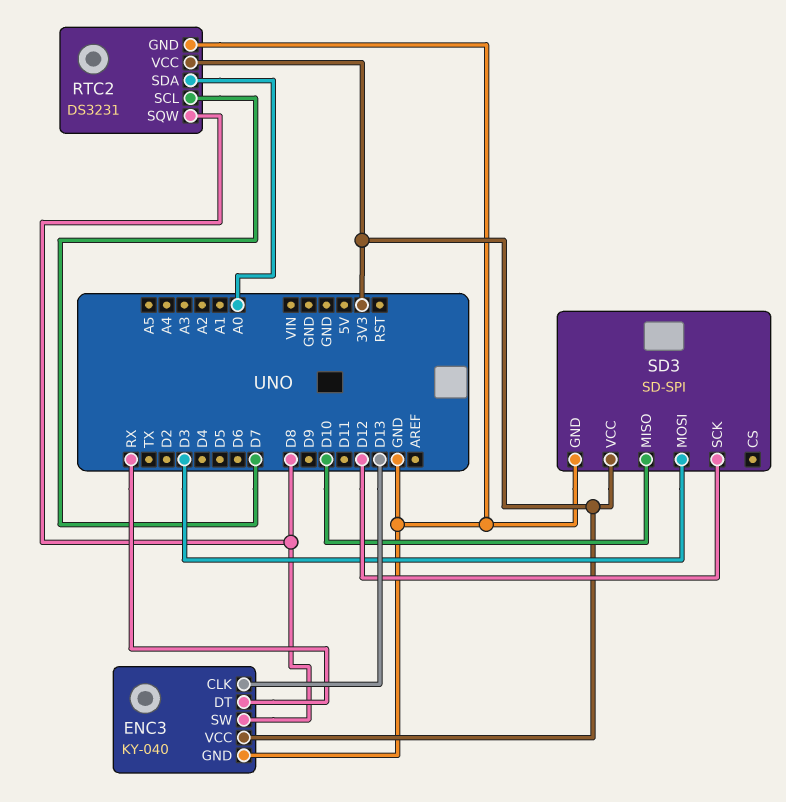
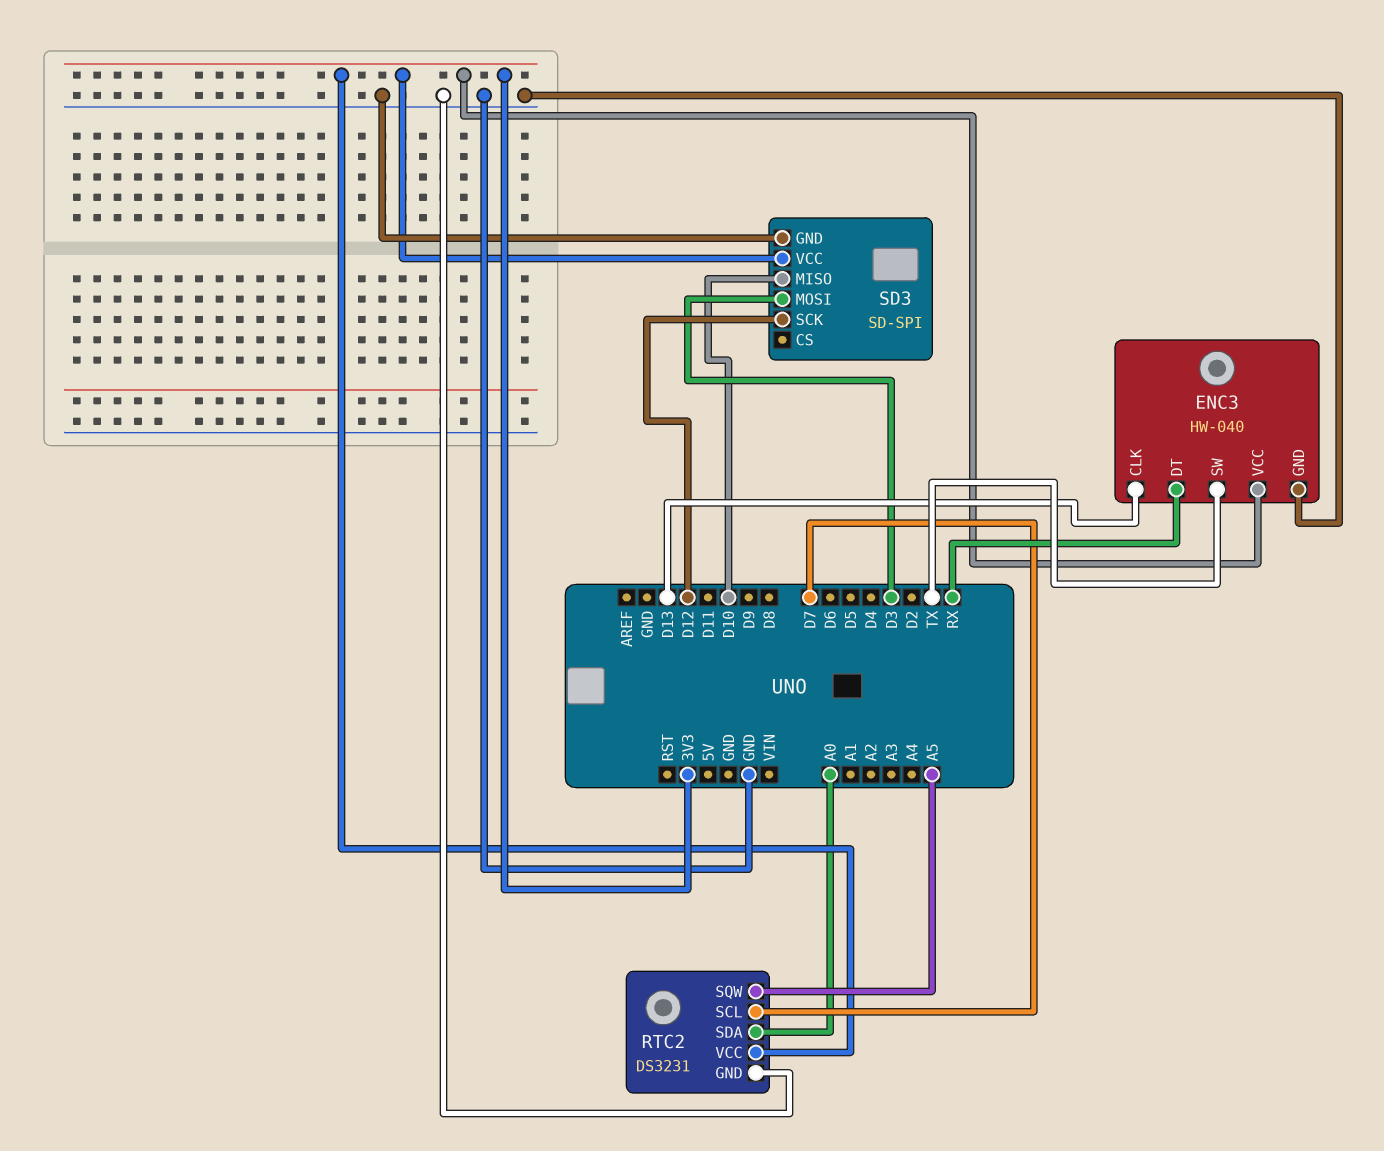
ENC3: KY-040 -> HW-040
ENC3 pin SW: D8 -> TX
RTC2 pin SQW: D8 -> A5

